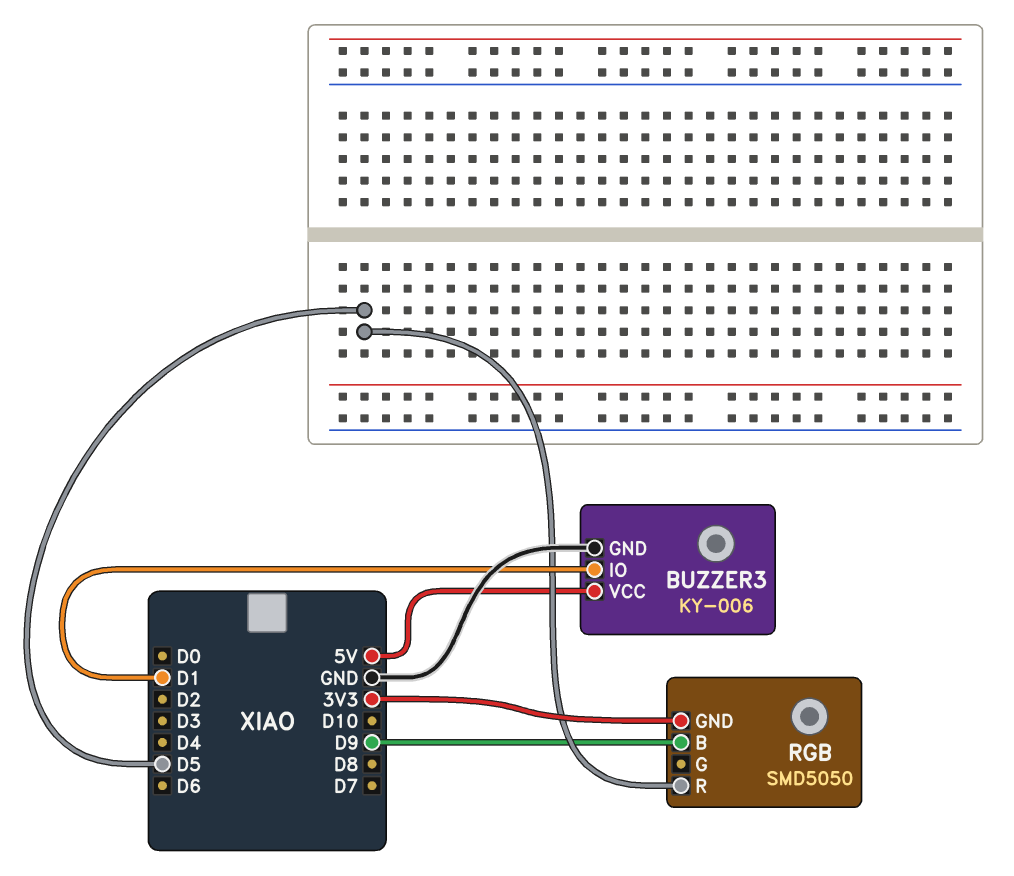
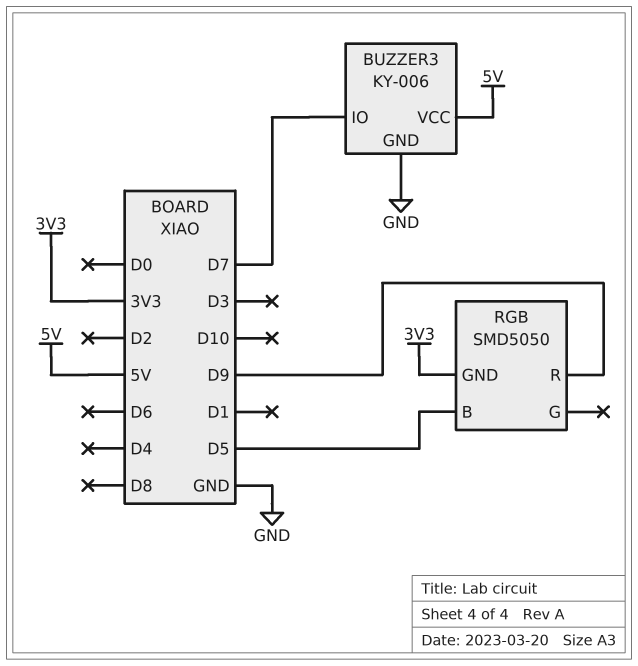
BUZZER3 pin IO: D1 -> D7
RGB pin B: D9 -> D5
RGB pin R: D5 -> D9

